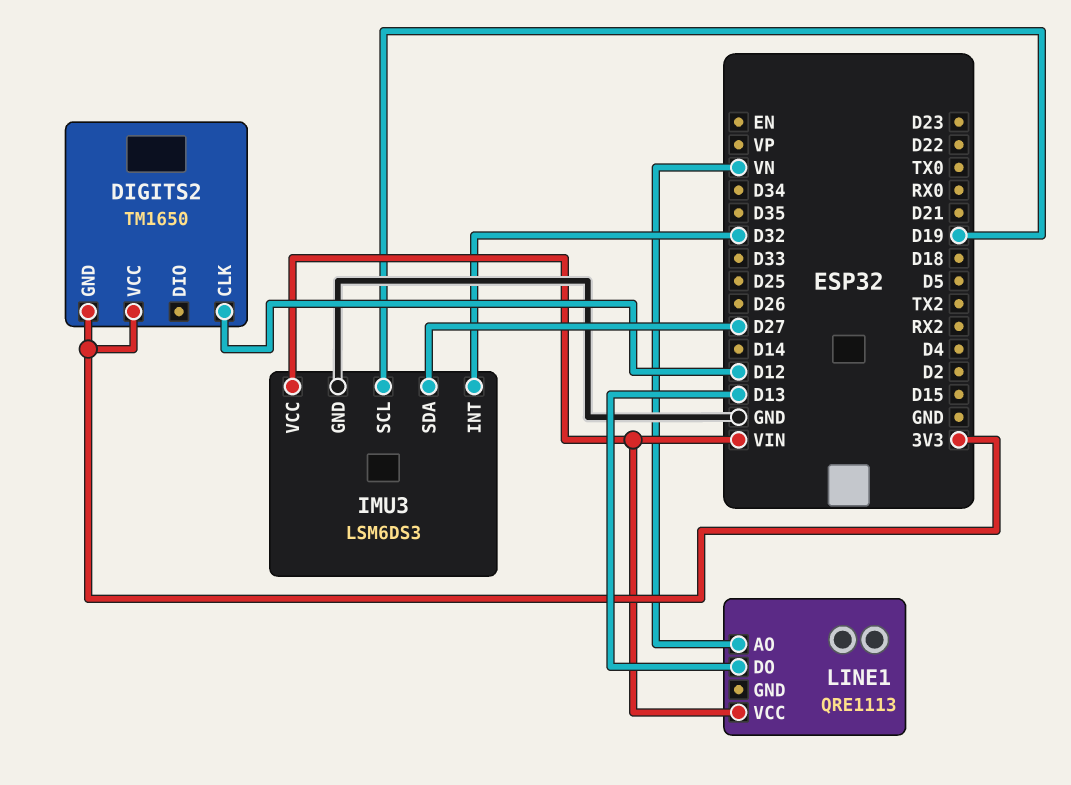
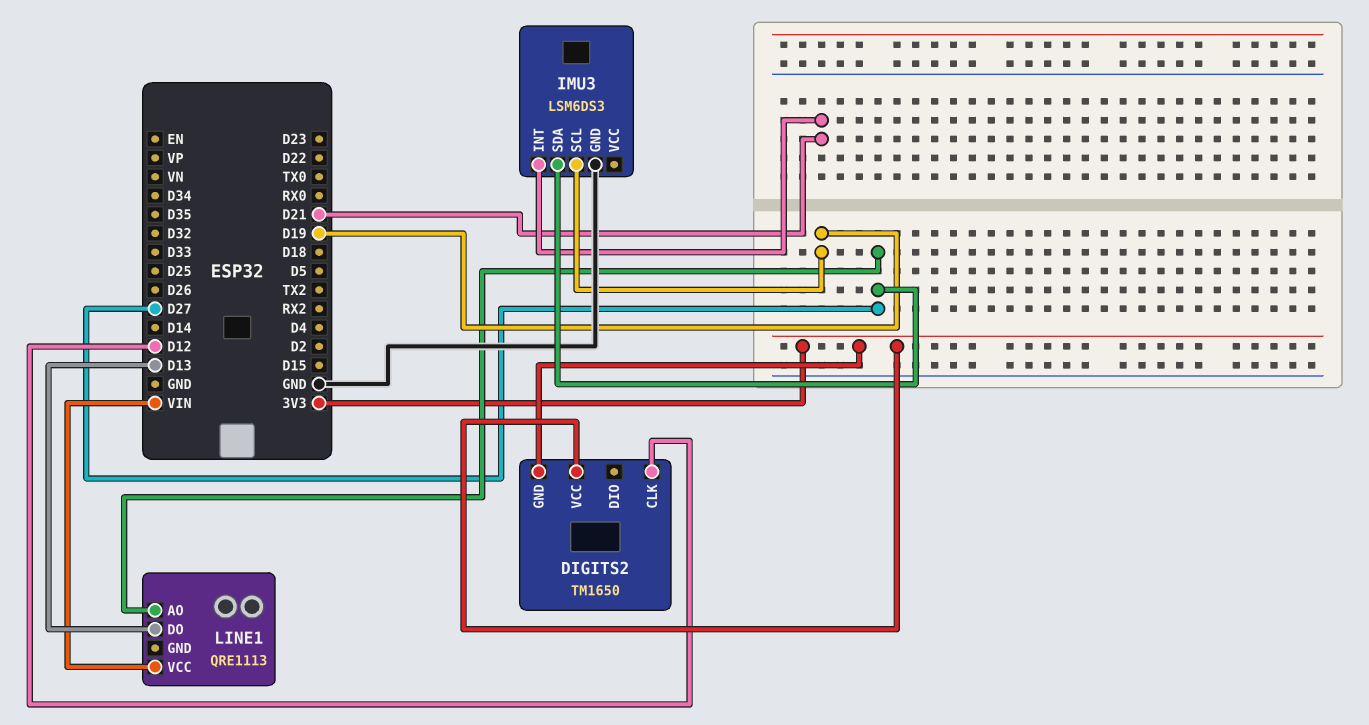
IMU3 pin INT: D32 -> D21
IMU3 pin VCC: VIN -> none
LINE1 pin AO: VN -> D27

